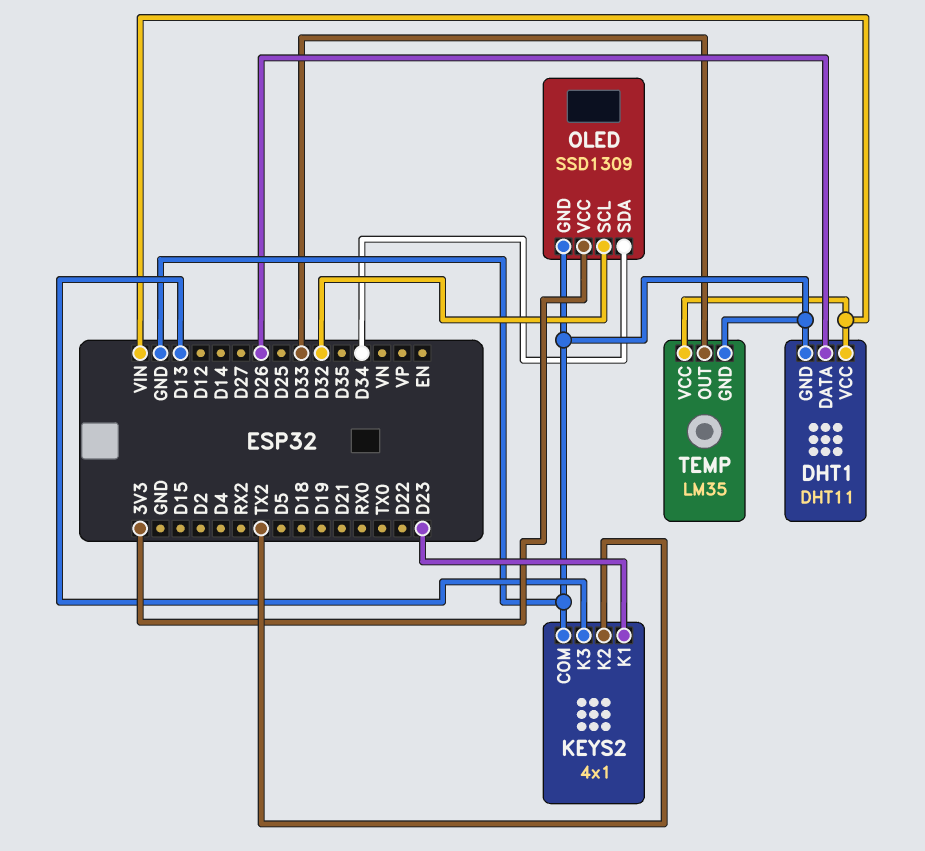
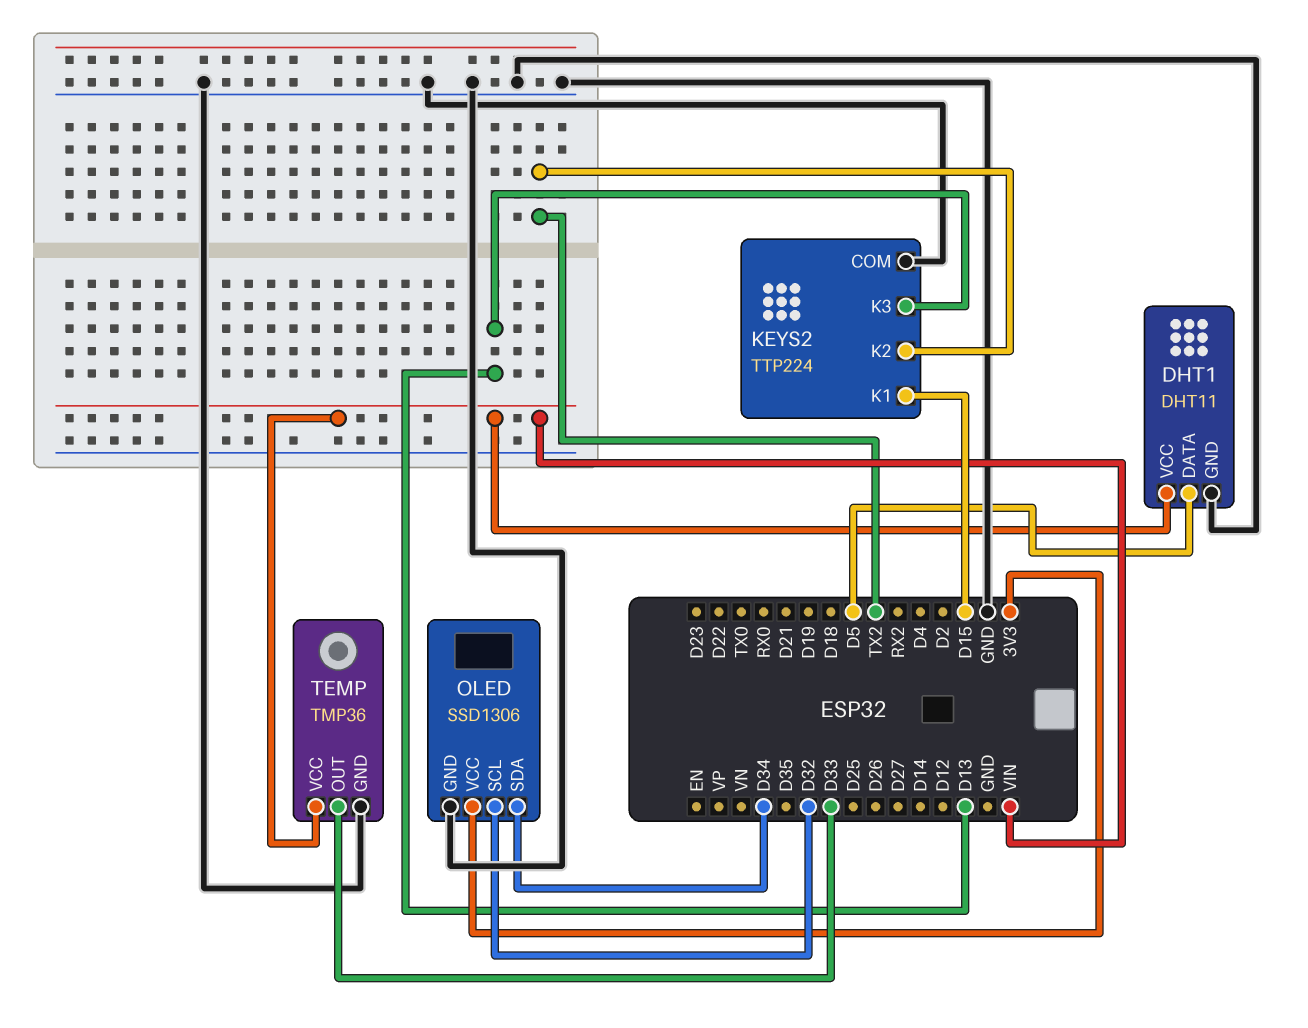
DHT1 pin DATA: D26 -> D5
KEYS2: 4x1 -> TTP224
KEYS2 pin K1: D23 -> D15
OLED: SSD1309 -> SSD1306
TEMP: LM35 -> TMP36

